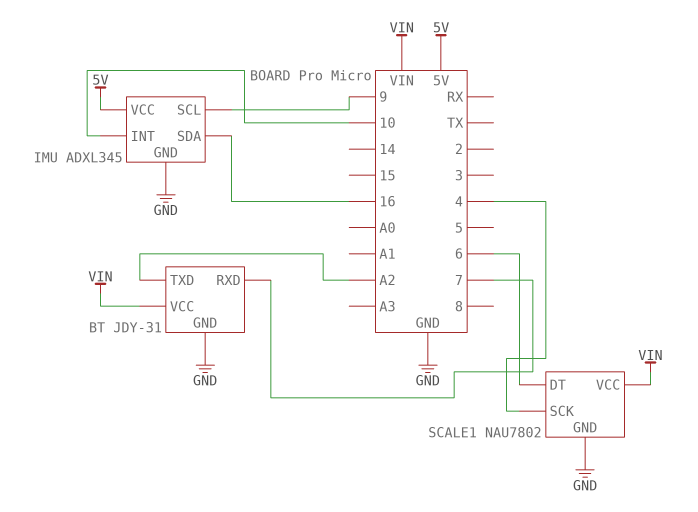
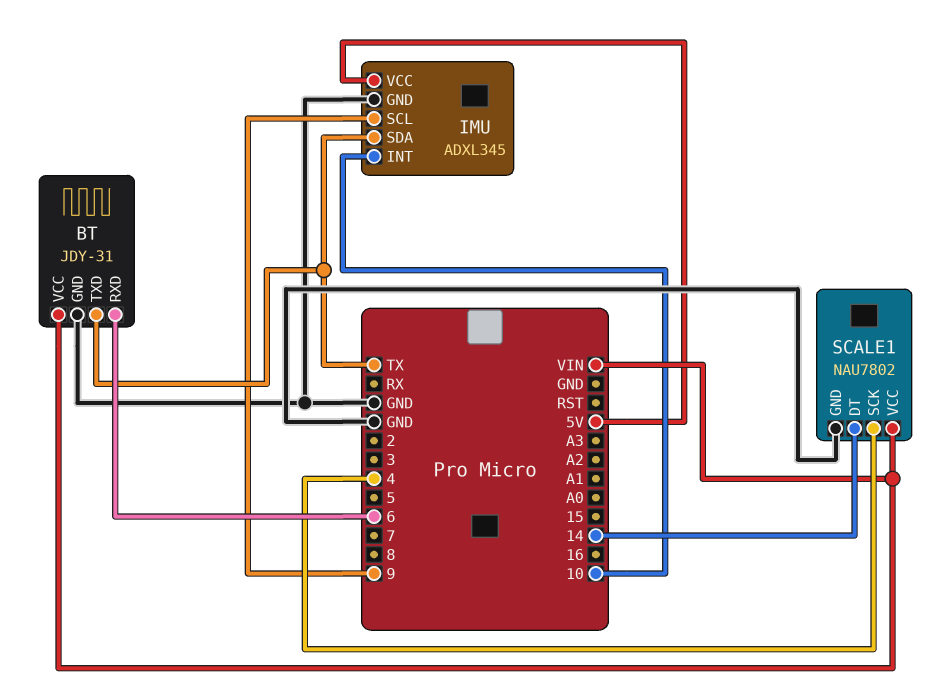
BT pin RXD: 7 -> 6
BT pin TXD: A2 -> TX
IMU pin SDA: 16 -> TX
SCALE1 pin DT: 6 -> 14

